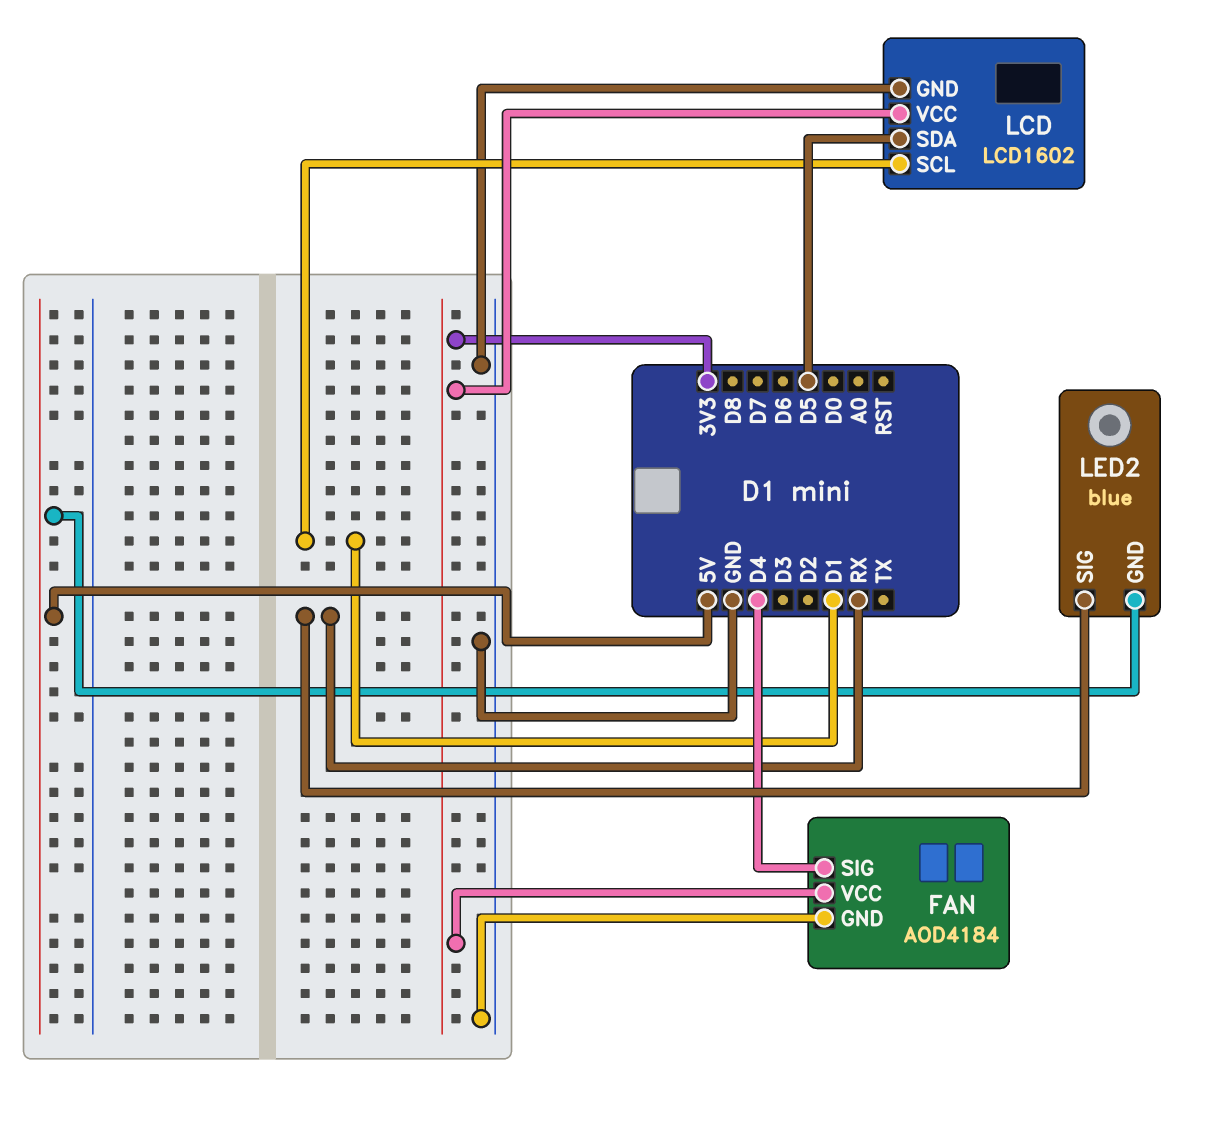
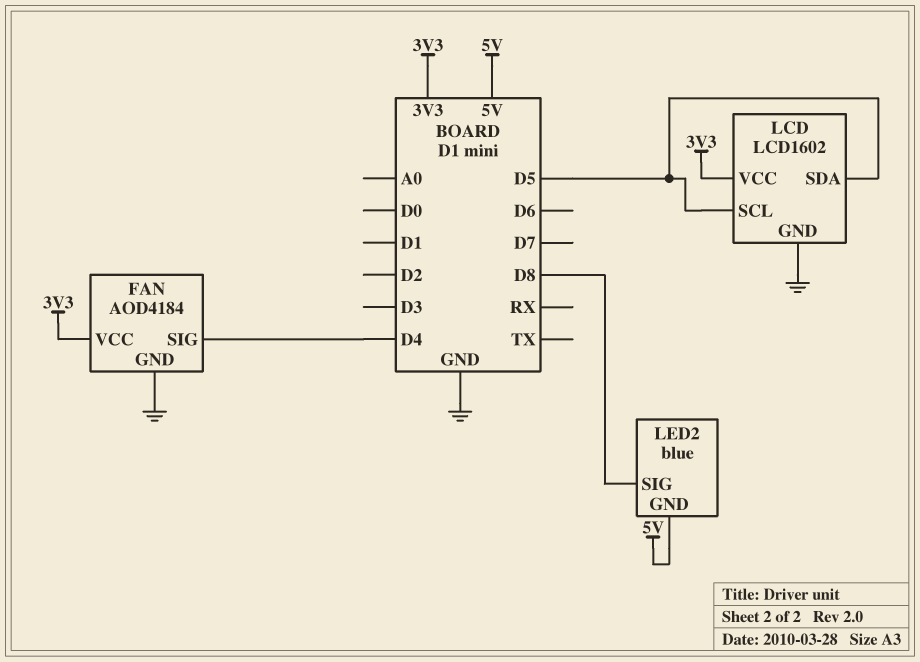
LCD pin SCL: D1 -> D5
LED2 pin SIG: RX -> D8

